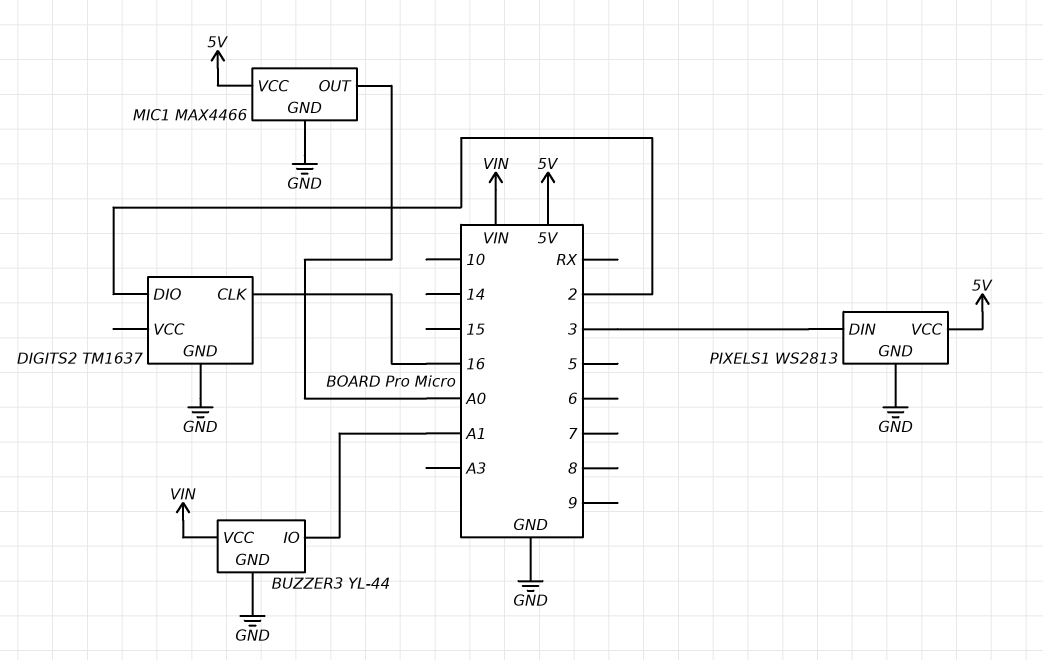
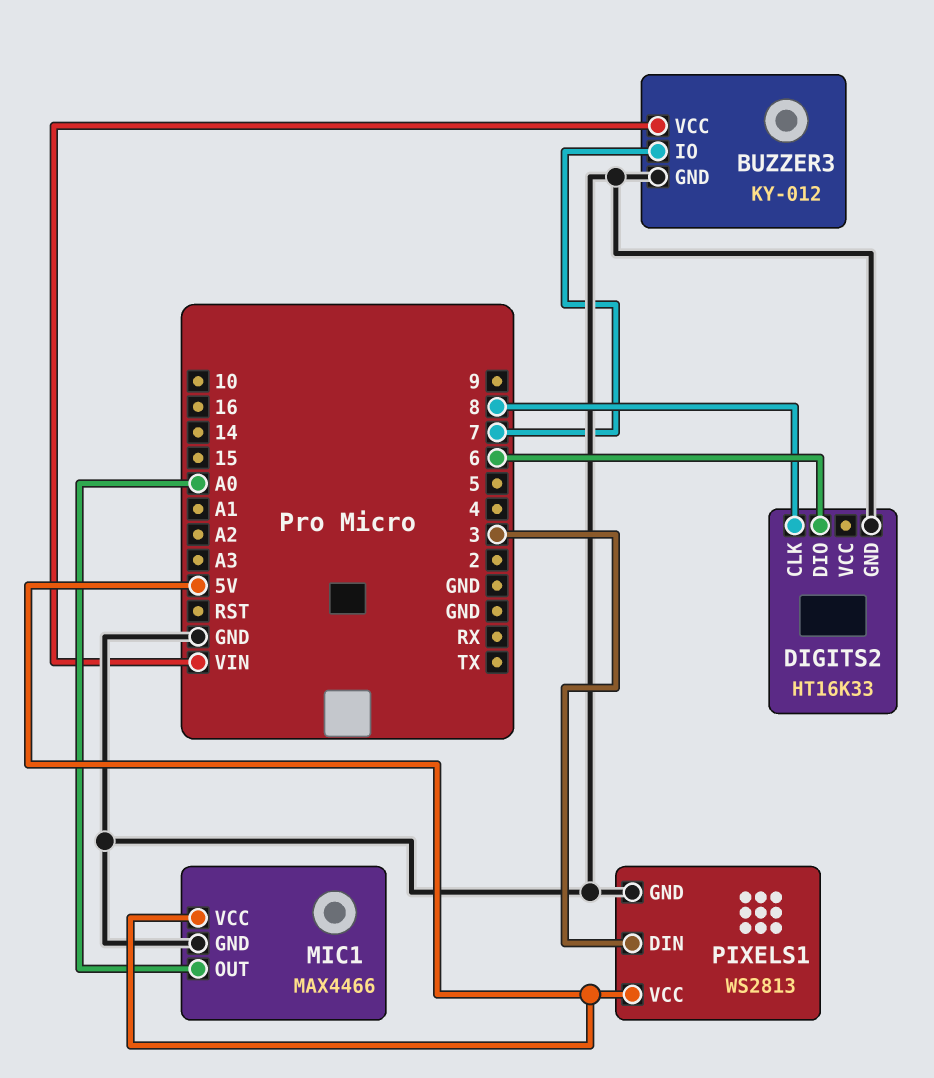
BUZZER3: YL-44 -> KY-012
BUZZER3 pin IO: A1 -> 7
DIGITS2: TM1637 -> HT16K33
DIGITS2 pin CLK: 16 -> 8
DIGITS2 pin DIO: 2 -> 6

